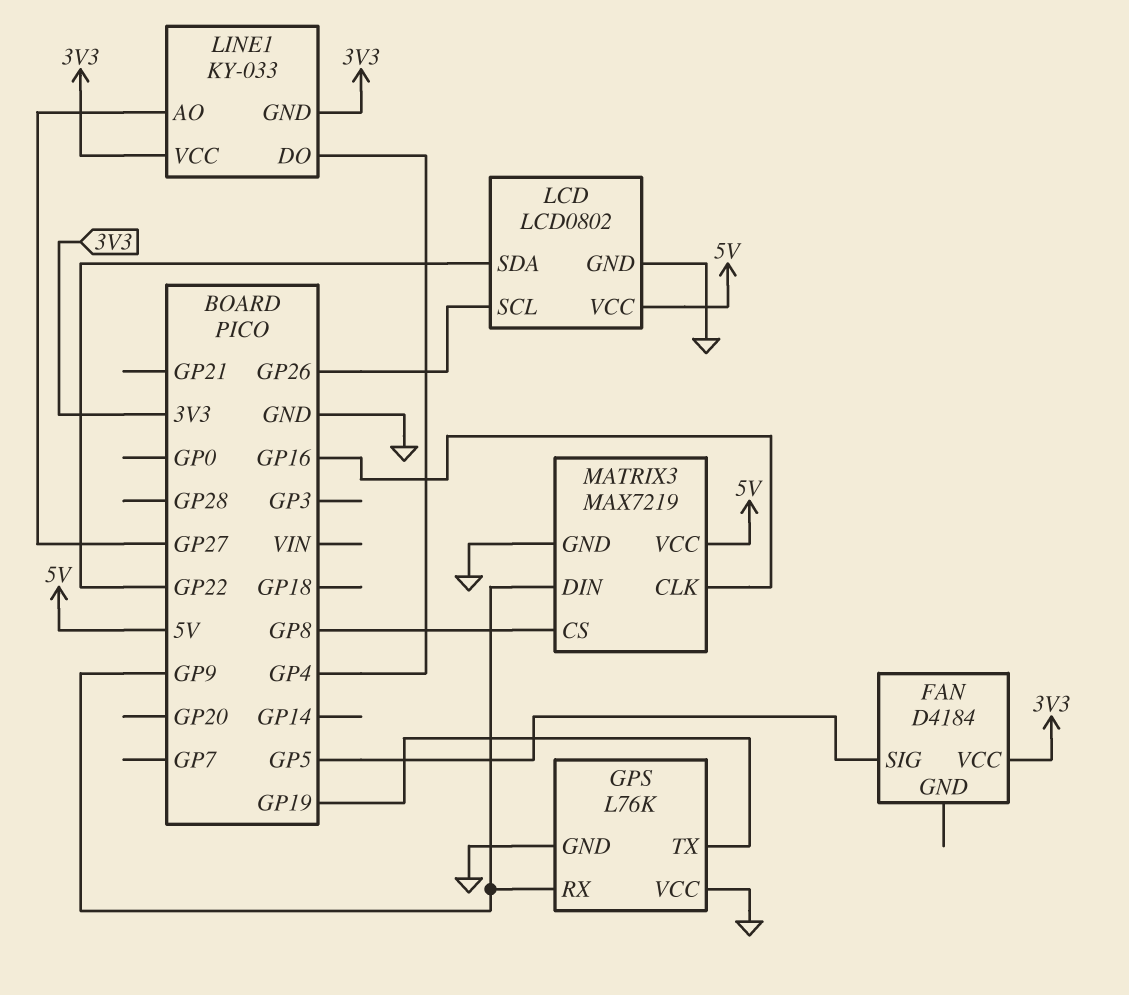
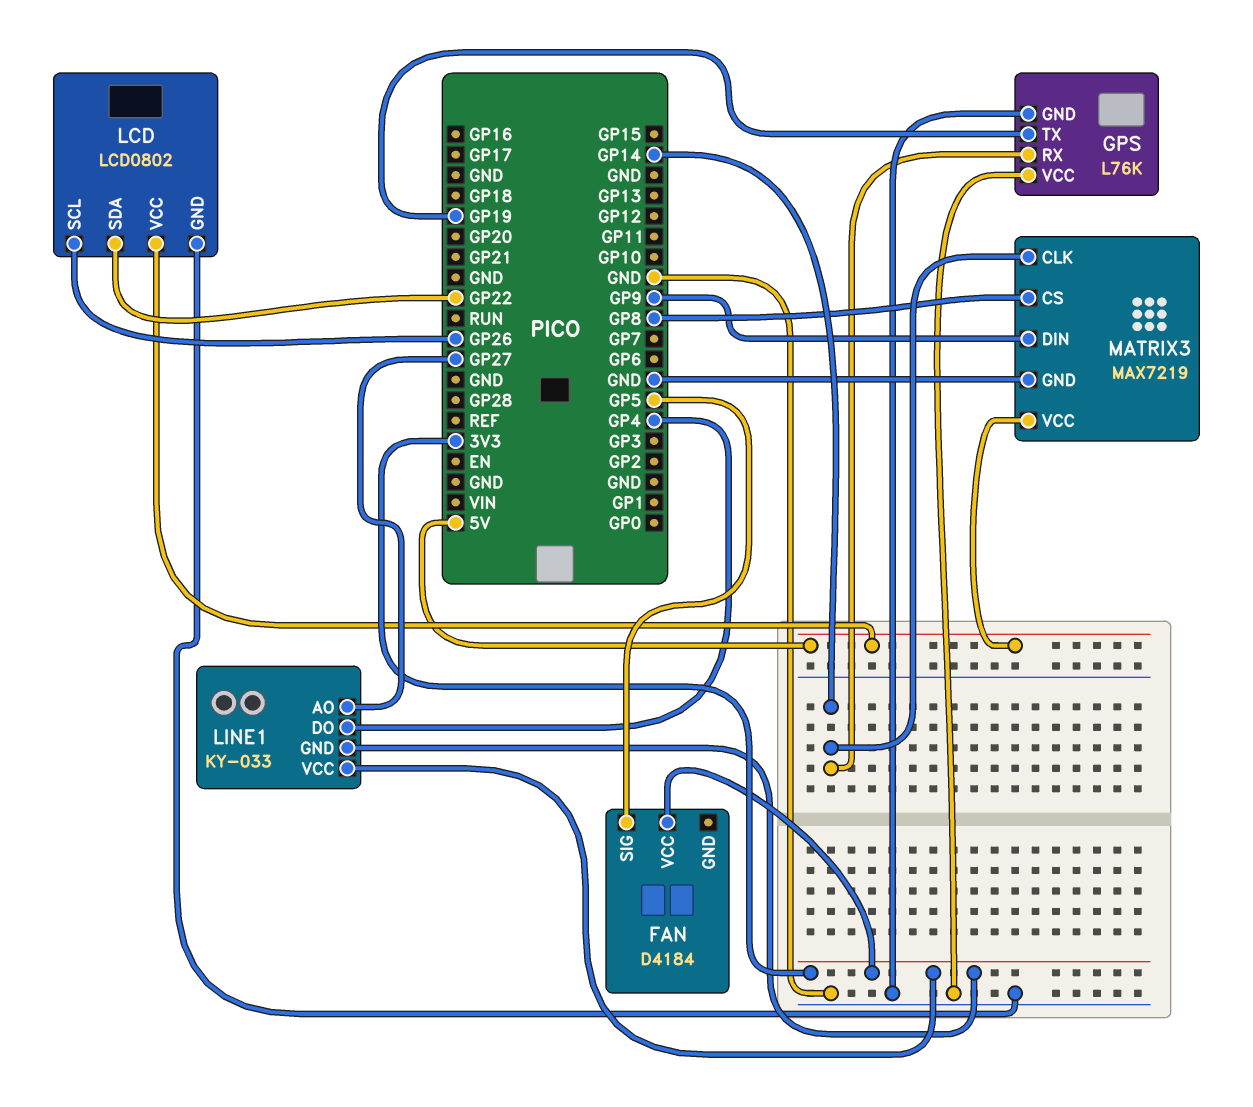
GPS pin RX: GP9 -> GP14
MATRIX3 pin CLK: GP16 -> GP14

